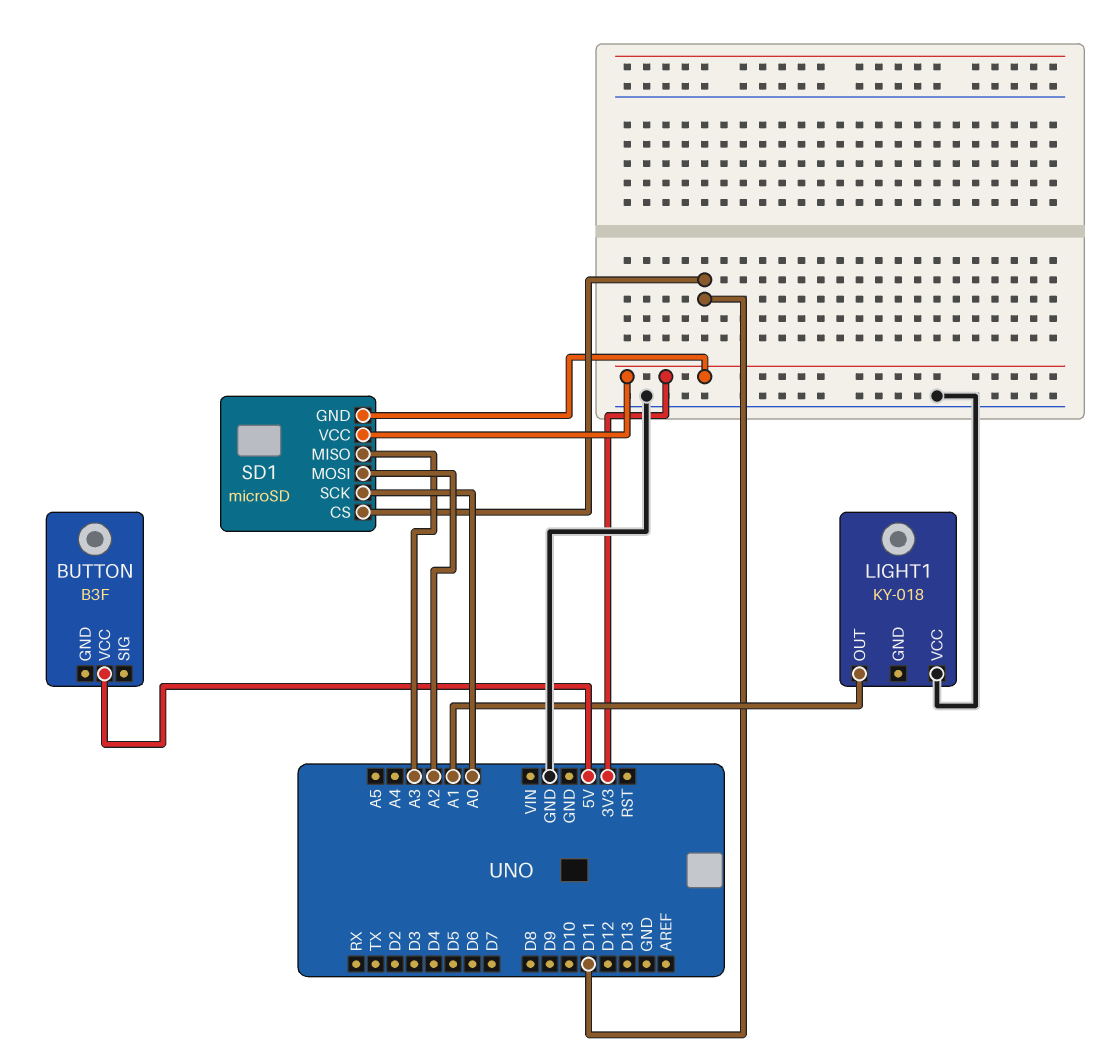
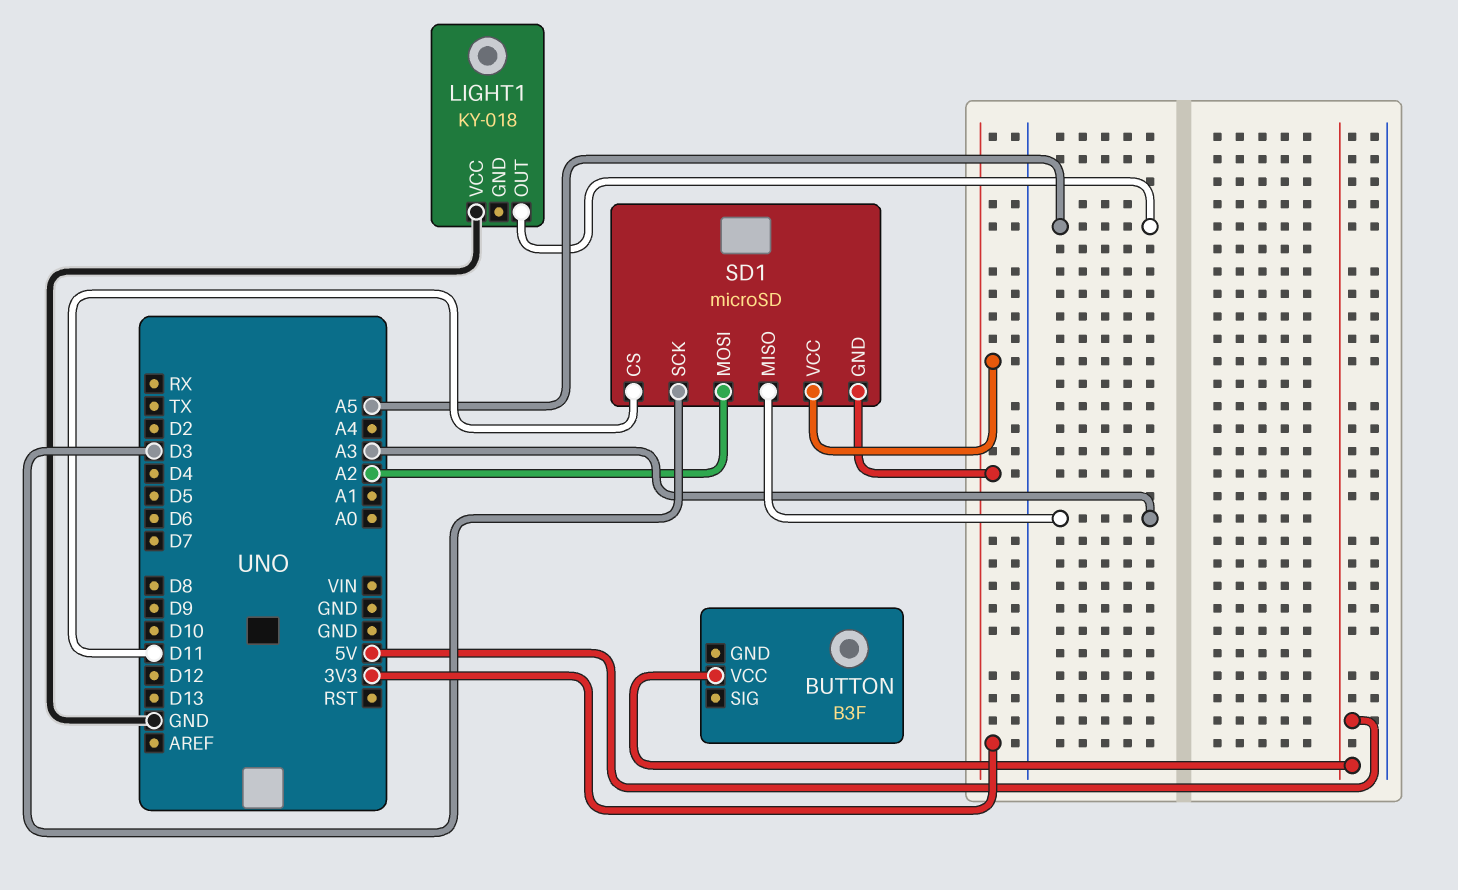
LIGHT1 pin OUT: A1 -> A5
SD1 pin SCK: A0 -> D3

